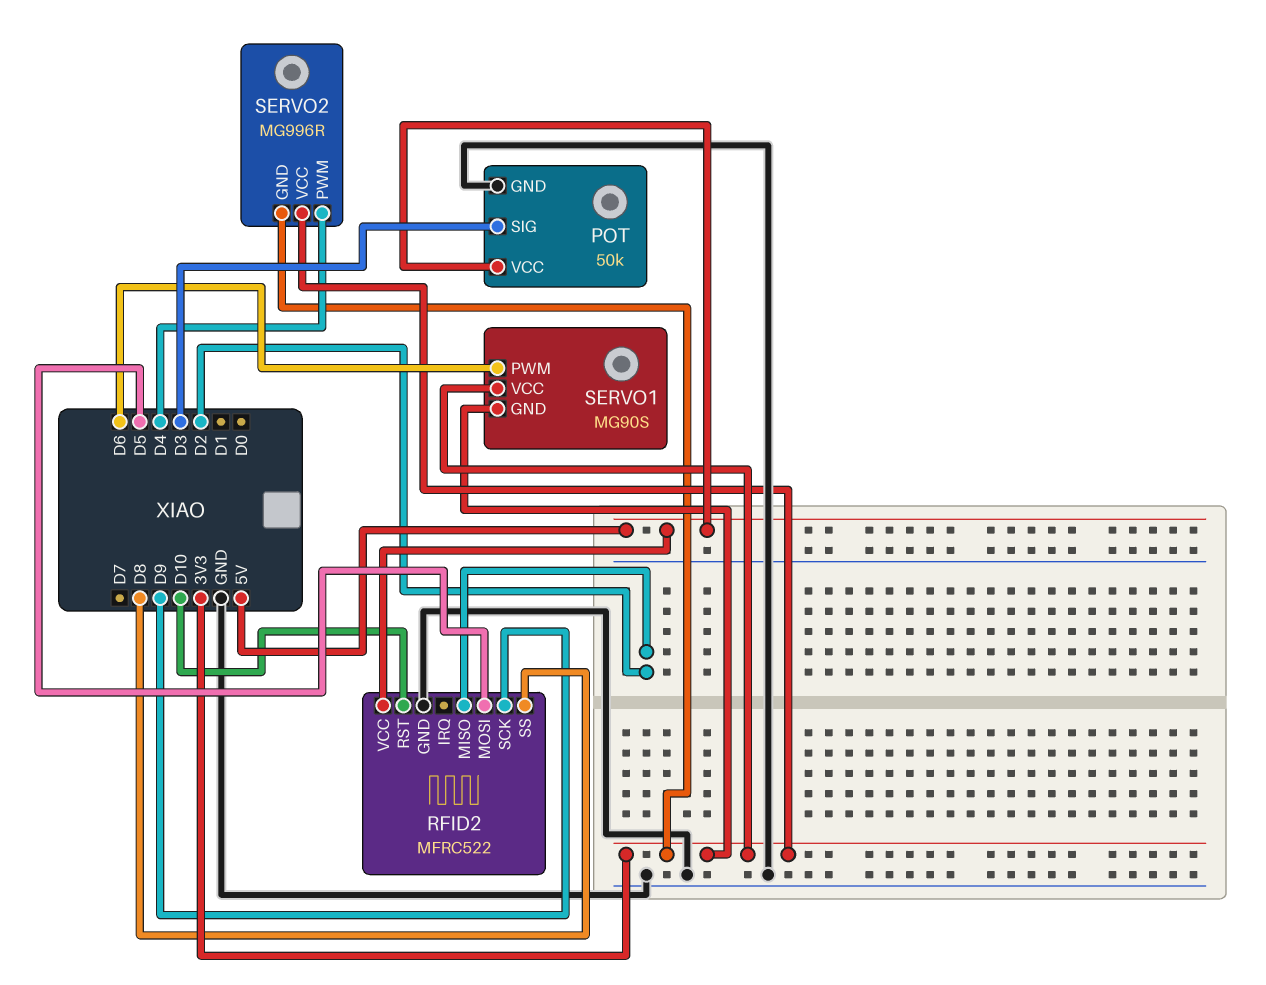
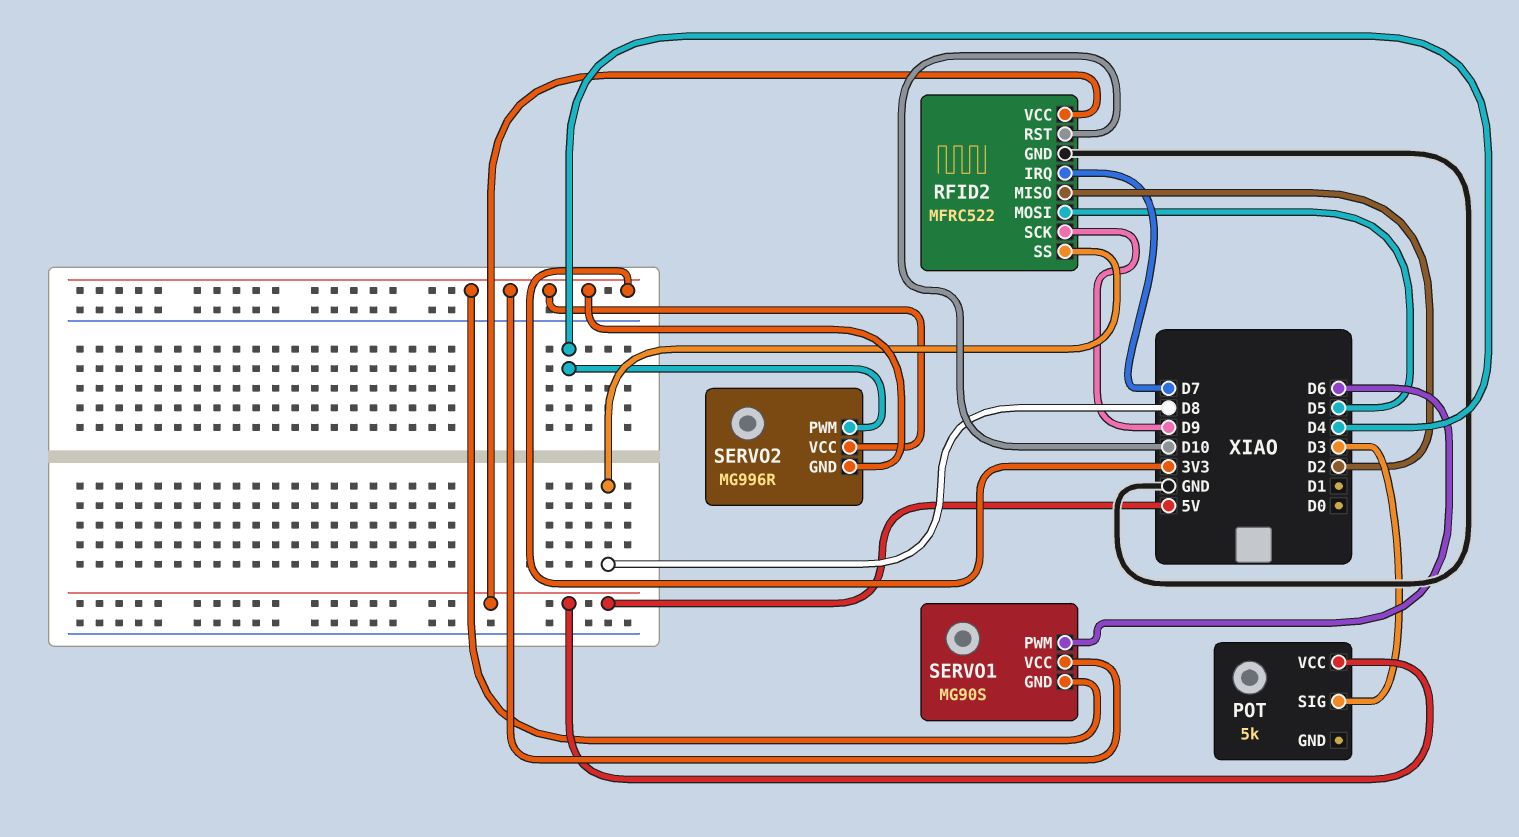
POT: 50k -> 5k
POT pin GND: GND -> none
RFID2 pin IRQ: none -> D7

